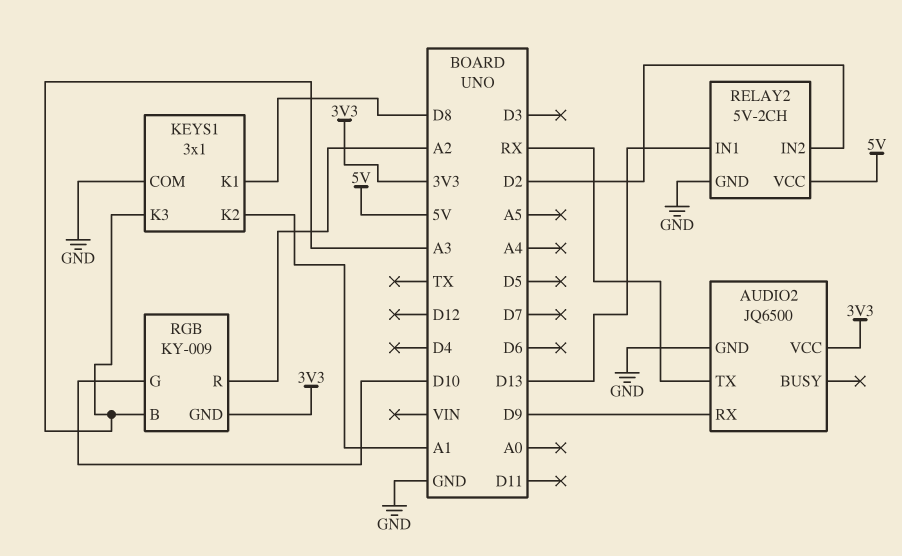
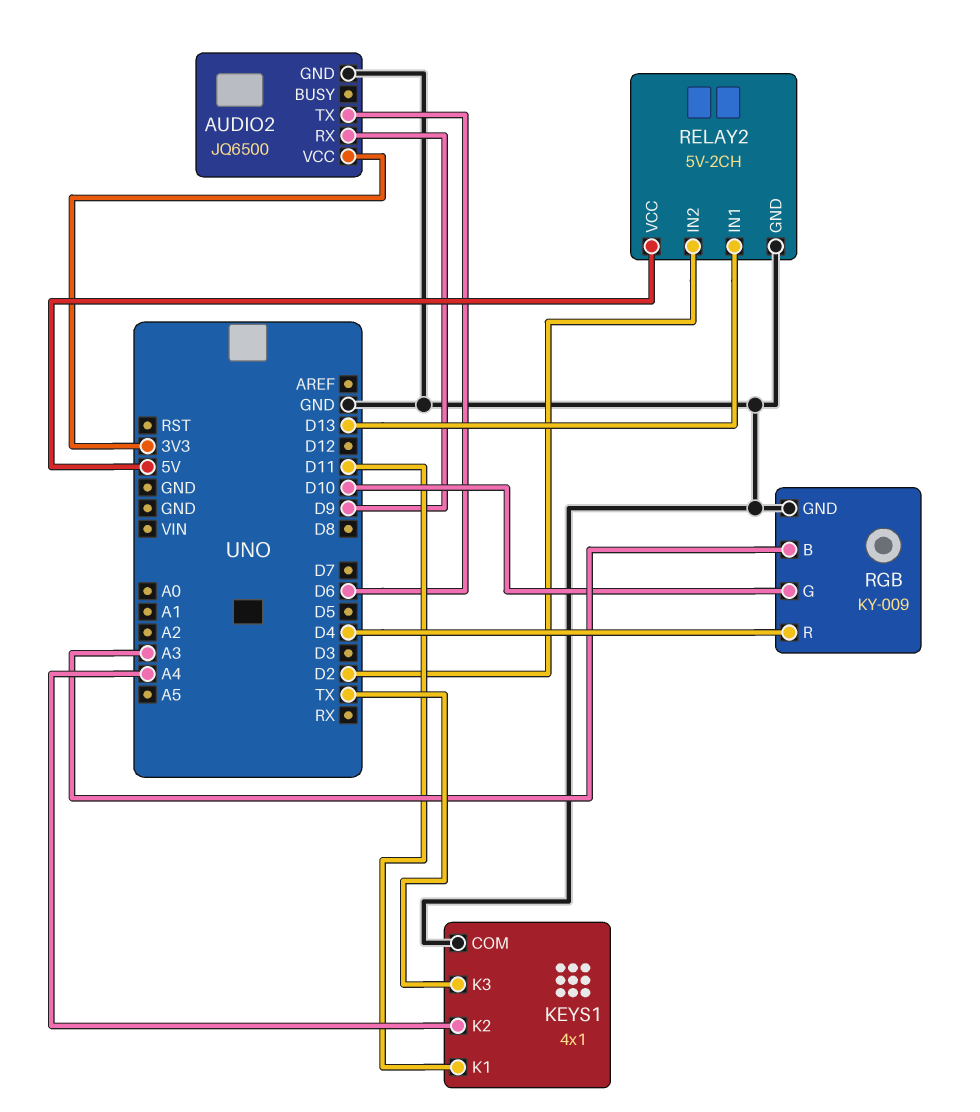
AUDIO2 pin TX: RX -> D6
KEYS1: 3x1 -> 4x1
KEYS1 pin K1: D8 -> D11
KEYS1 pin K2: A1 -> A4
KEYS1 pin K3: A3 -> TX
RGB pin GND: 3V3 -> GND
RGB pin R: A2 -> D4

